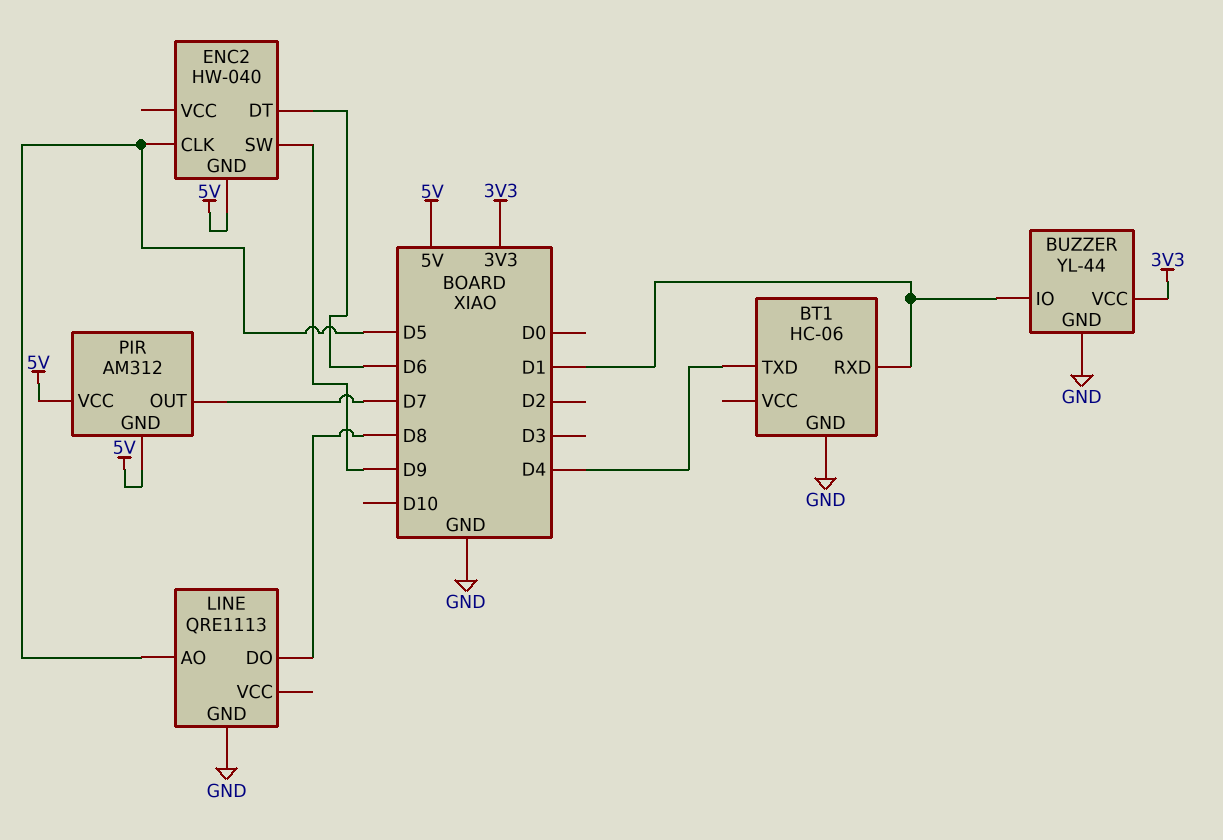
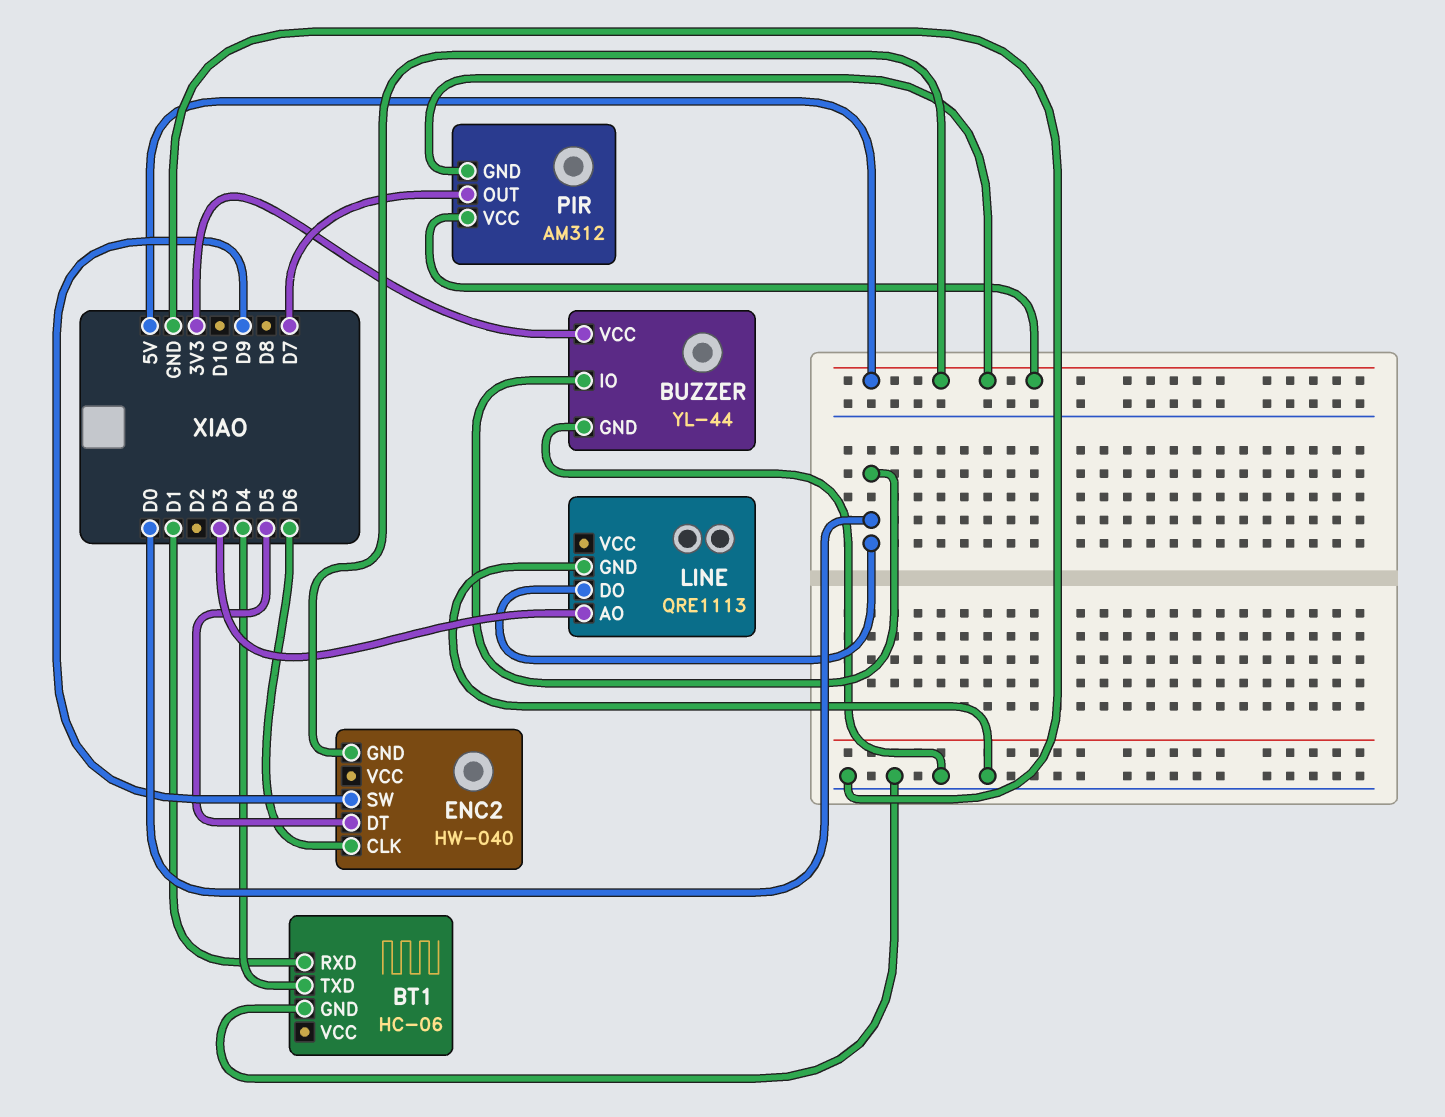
BUZZER pin IO: D1 -> D0
ENC2 pin CLK: D5 -> D6
ENC2 pin DT: D6 -> D5
LINE pin AO: D5 -> D3
LINE pin DO: D8 -> D0

